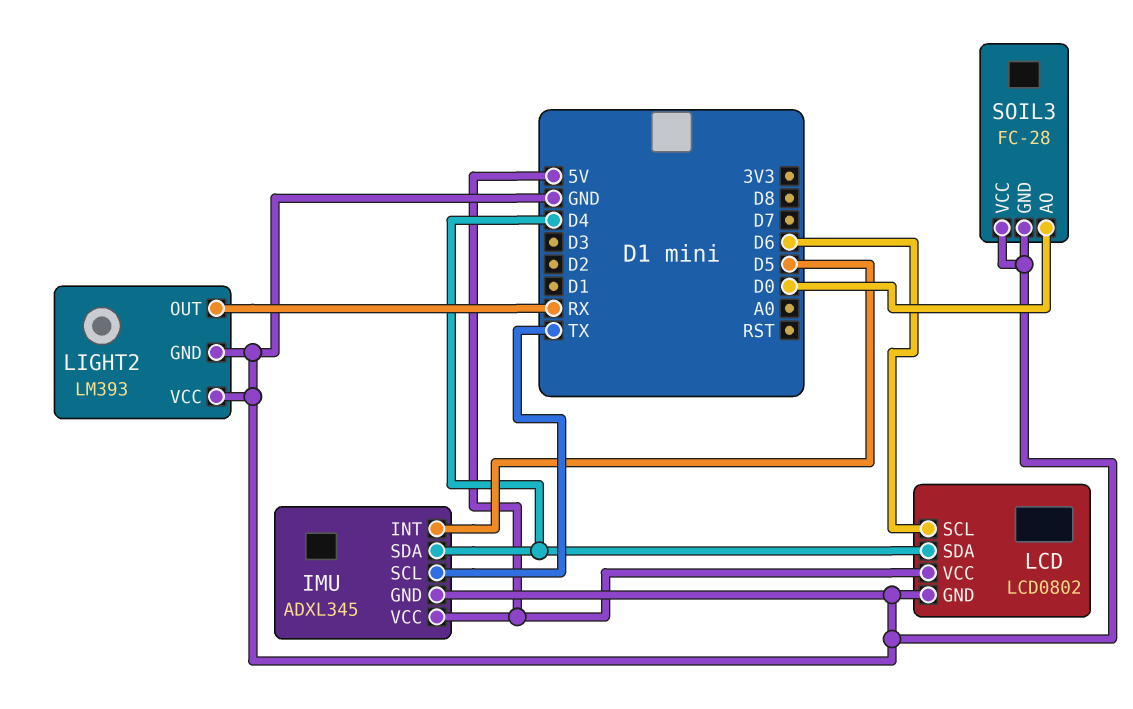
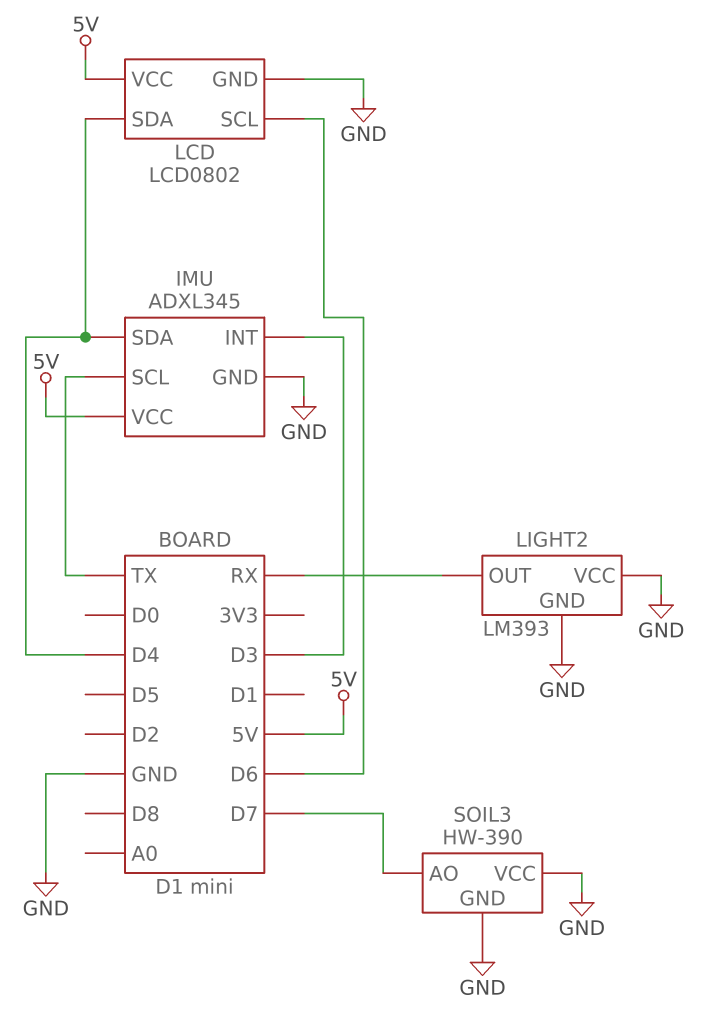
IMU pin INT: D5 -> D3
SOIL3: FC-28 -> HW-390
SOIL3 pin AO: D0 -> D7

